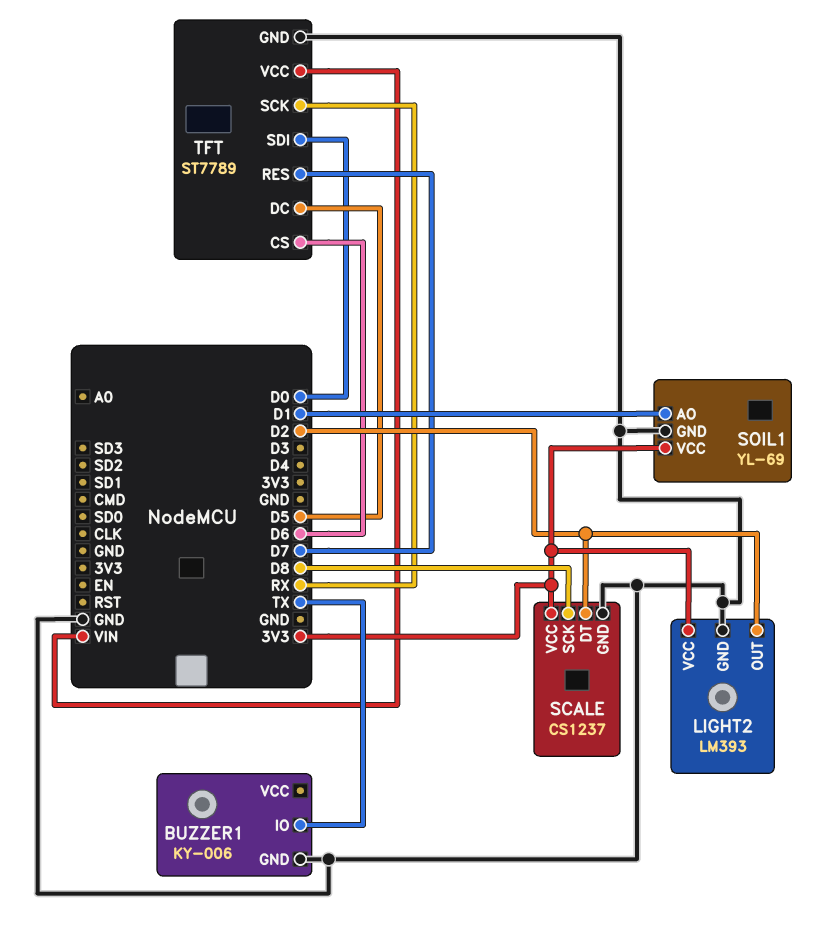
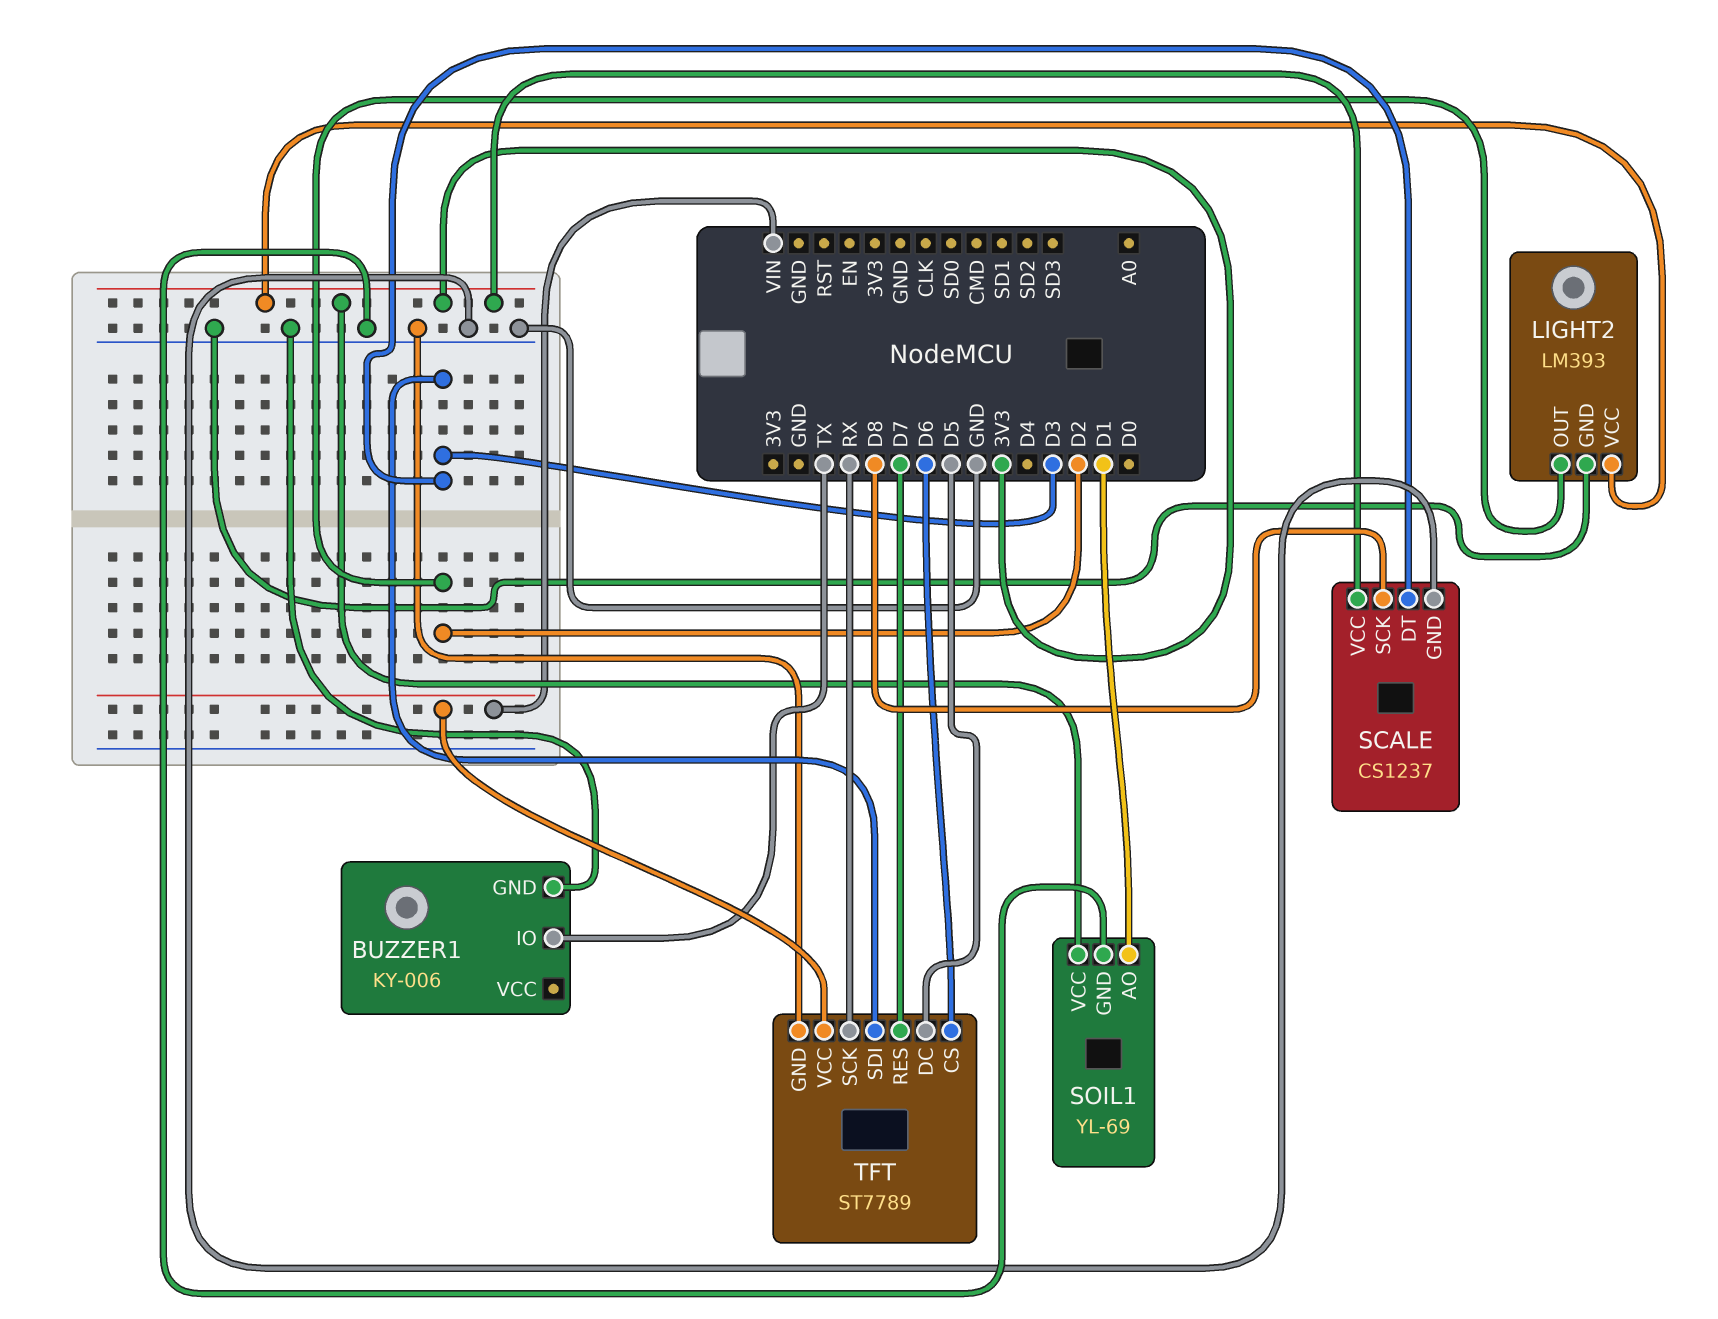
SCALE pin DT: D2 -> D3
TFT pin SDI: D0 -> D3

